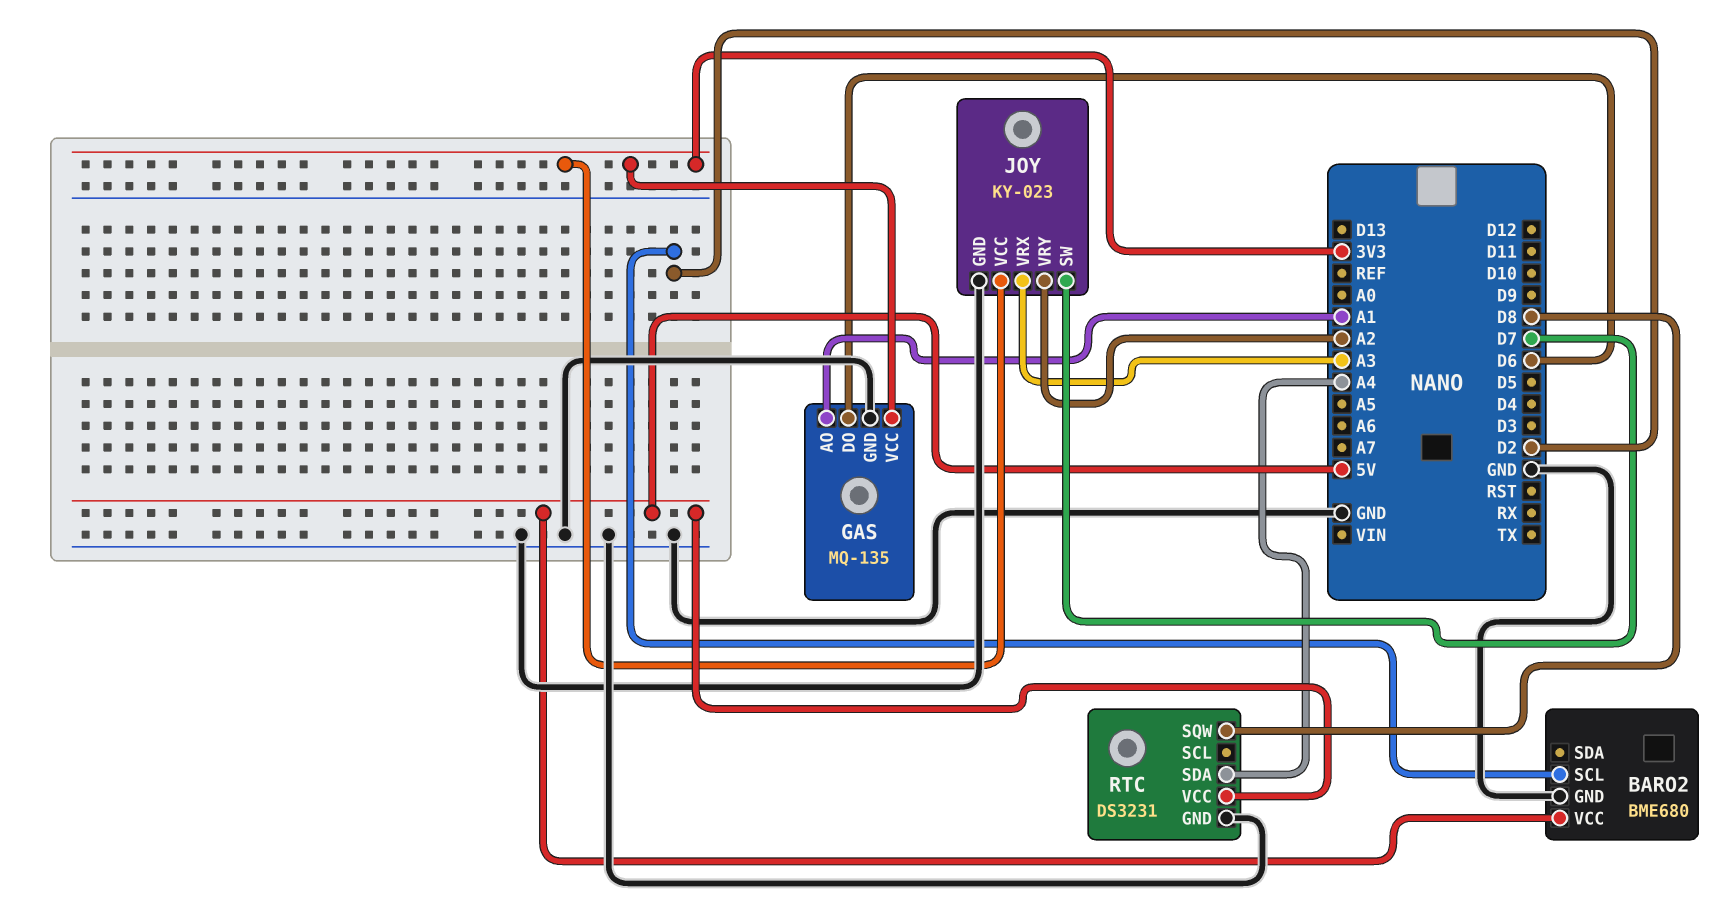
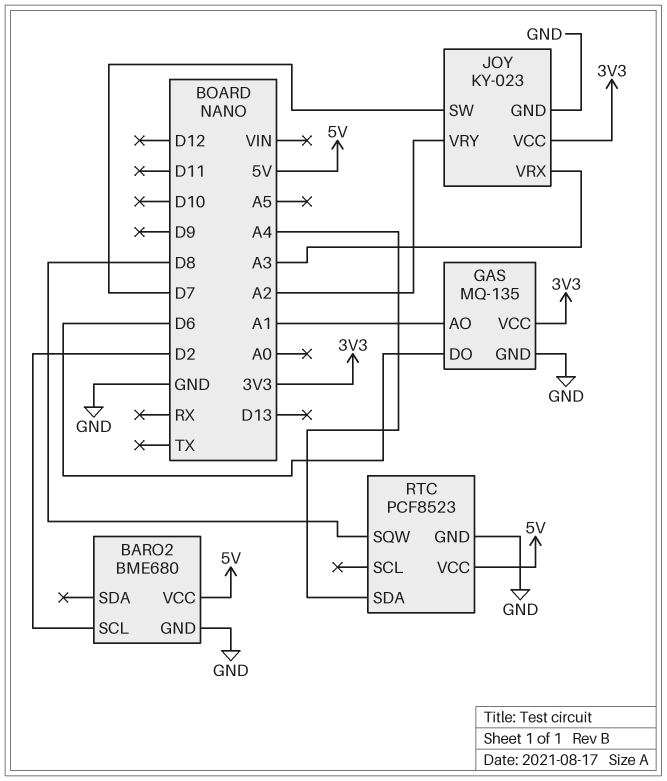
RTC: DS3231 -> PCF8523

